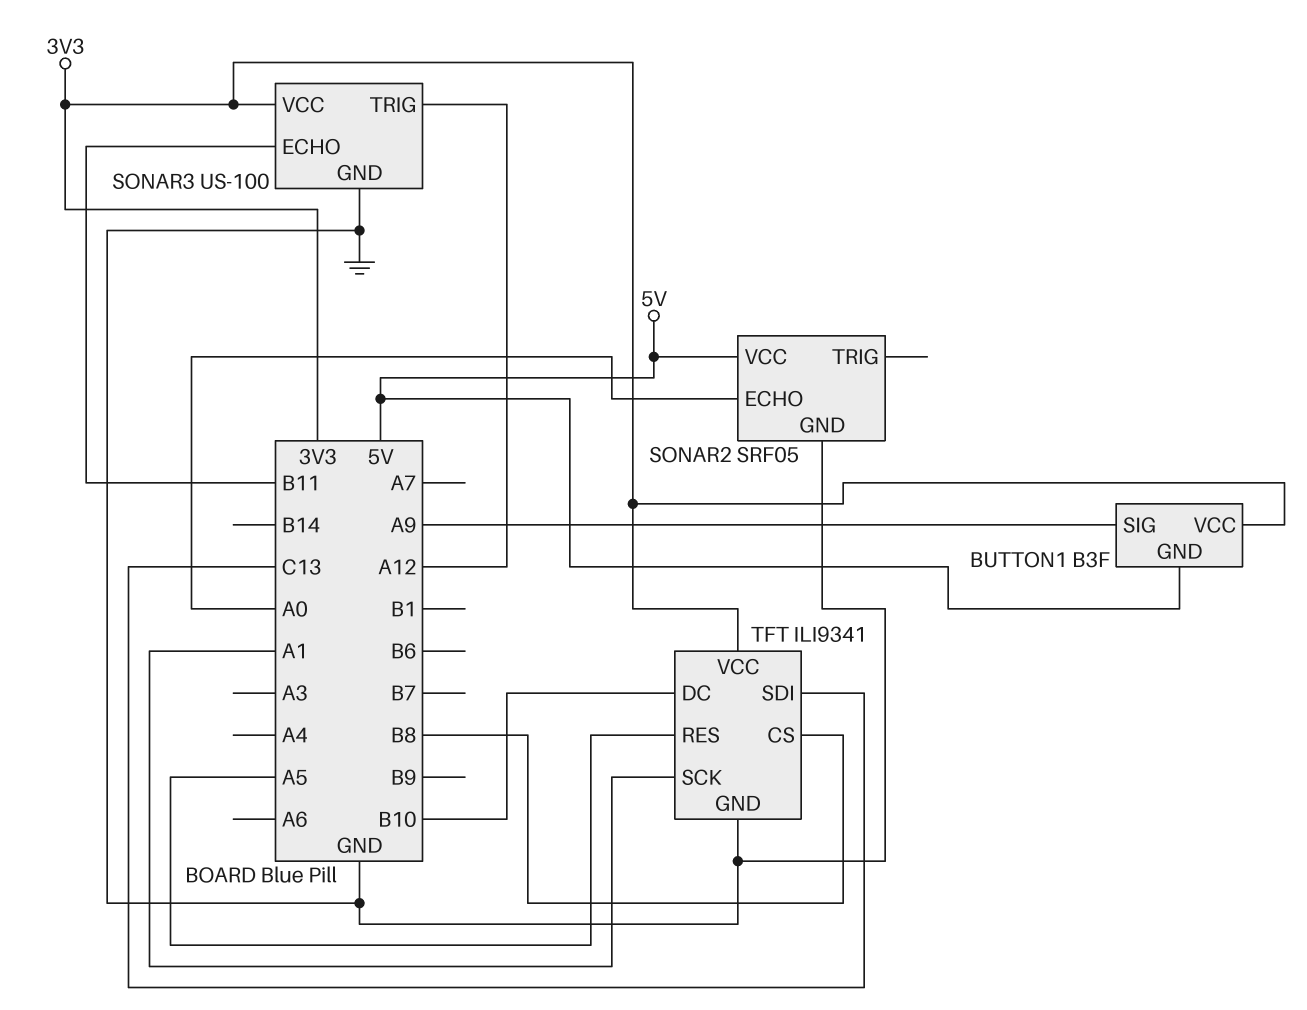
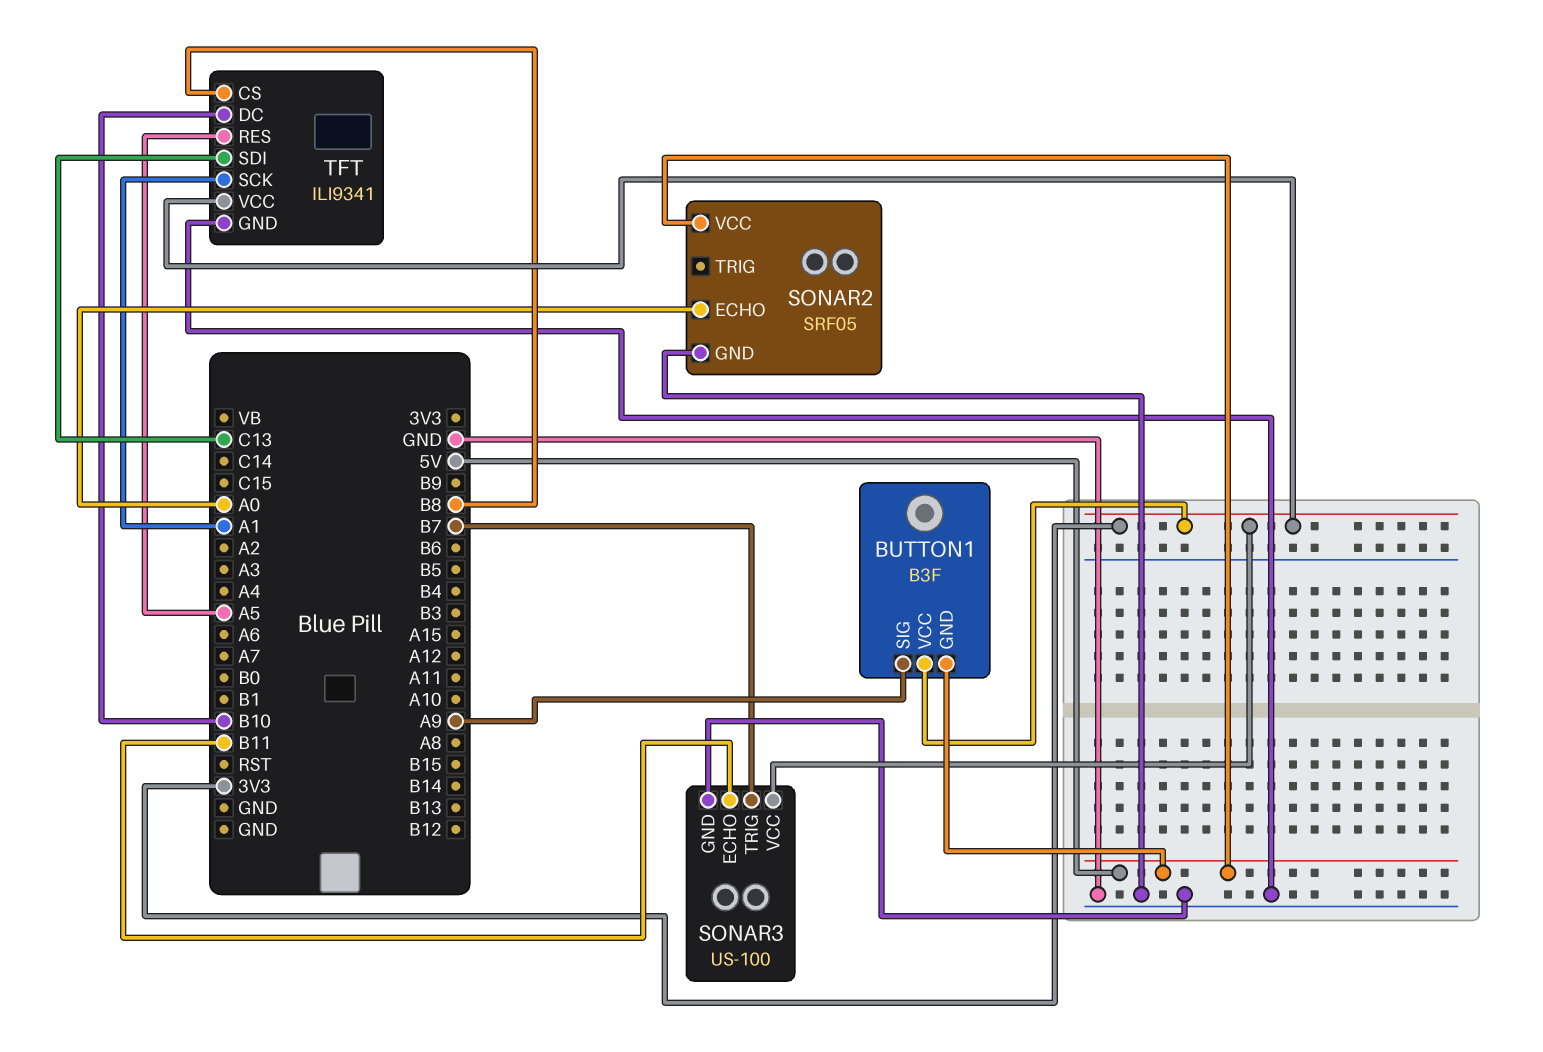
SONAR3 pin TRIG: A12 -> B7

